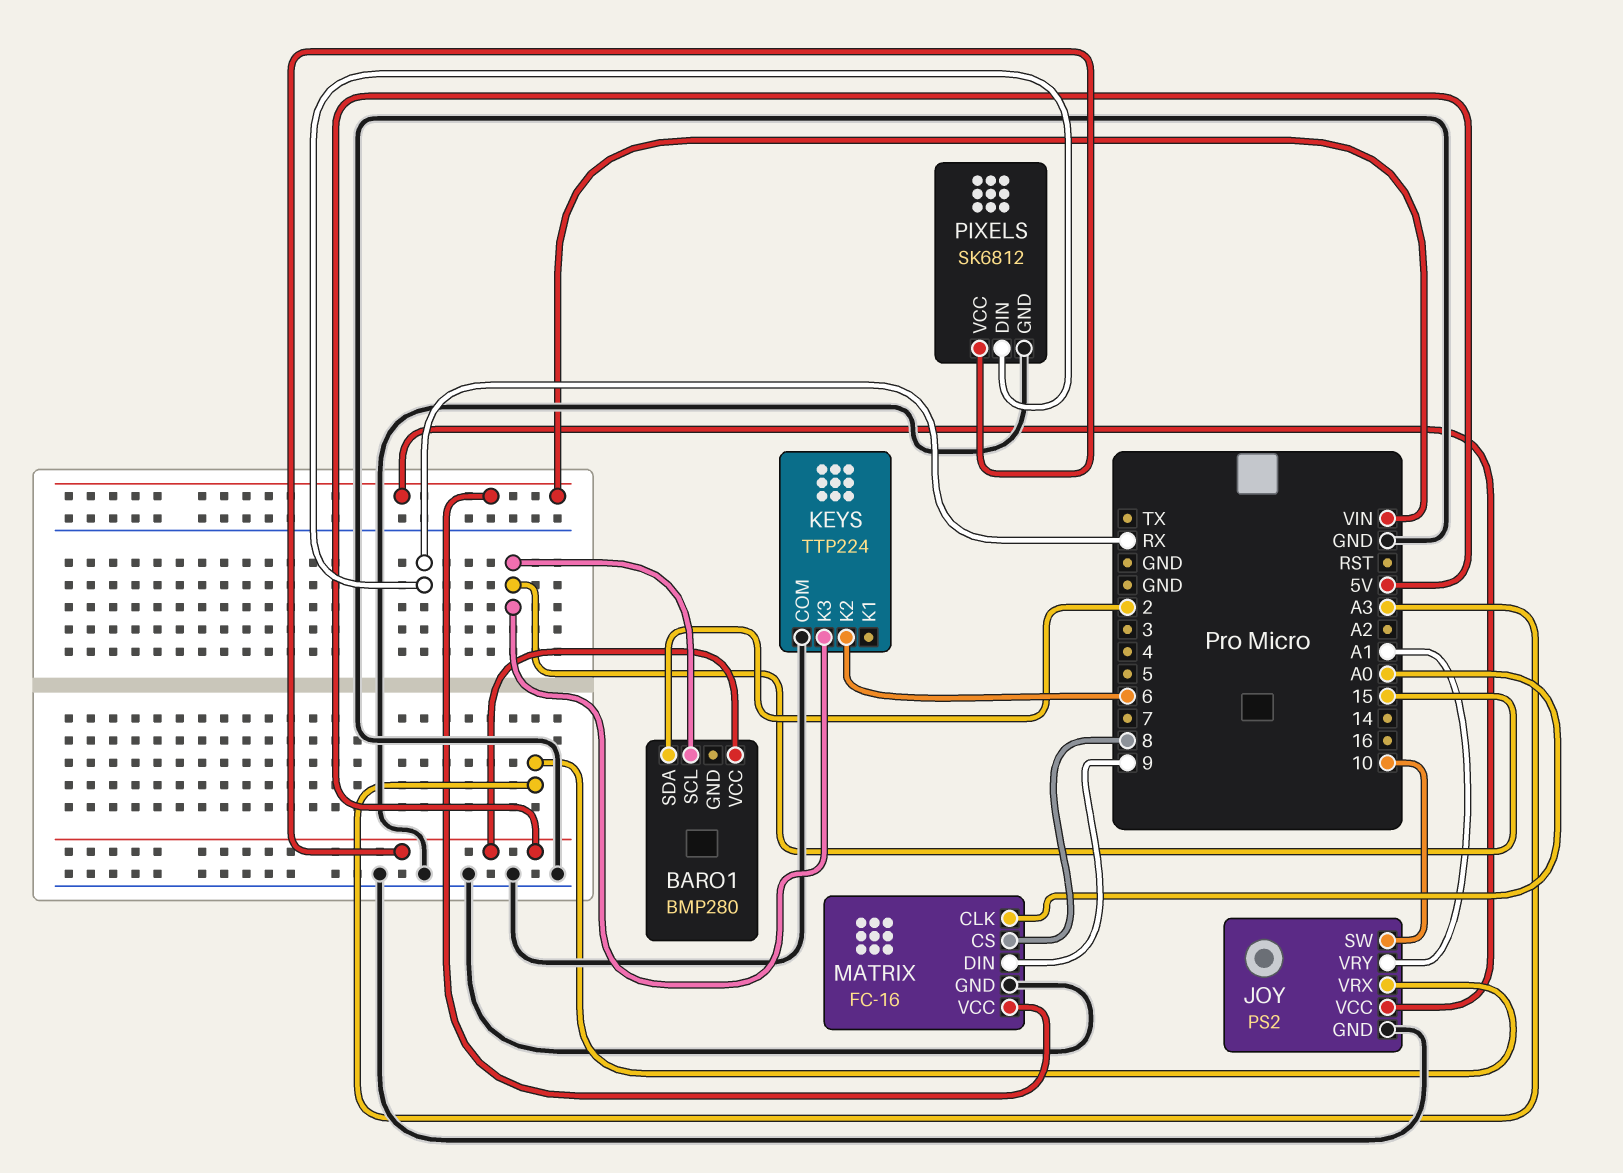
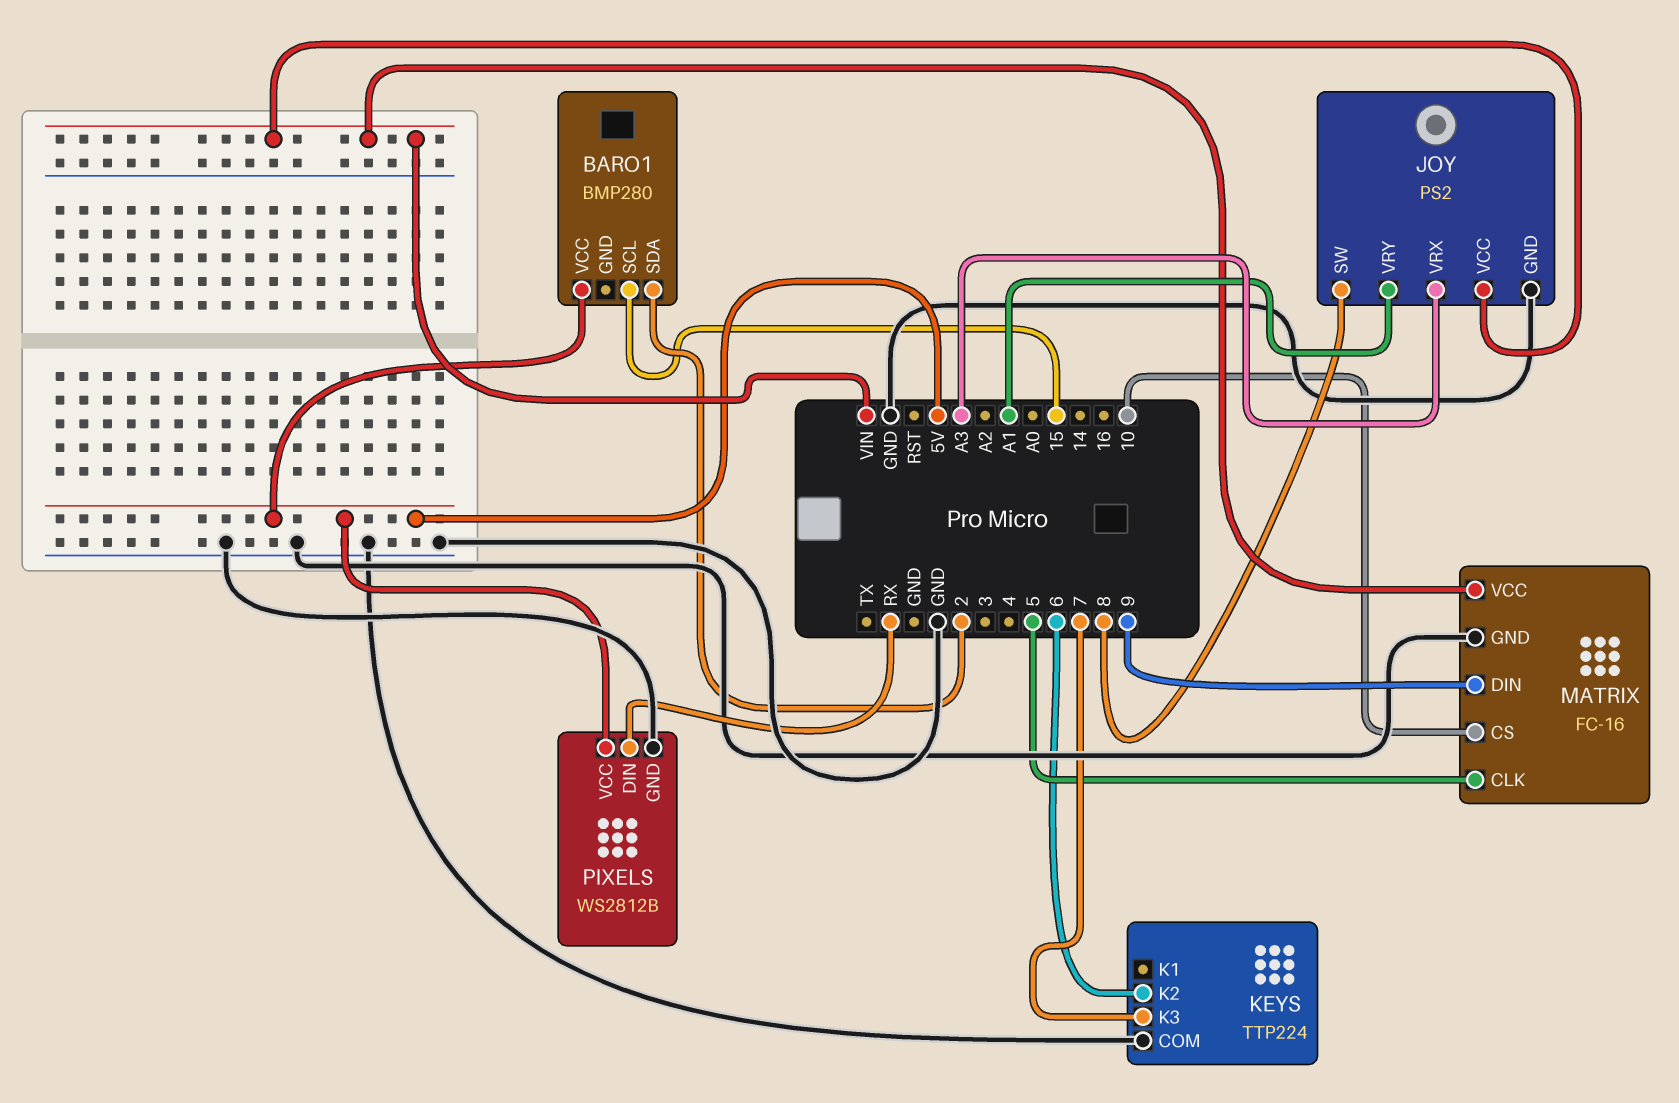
JOY pin SW: 10 -> 8
KEYS pin K3: 15 -> 7
MATRIX pin CLK: A0 -> 5
MATRIX pin CS: 8 -> 10
PIXELS: SK6812 -> WS2812B

